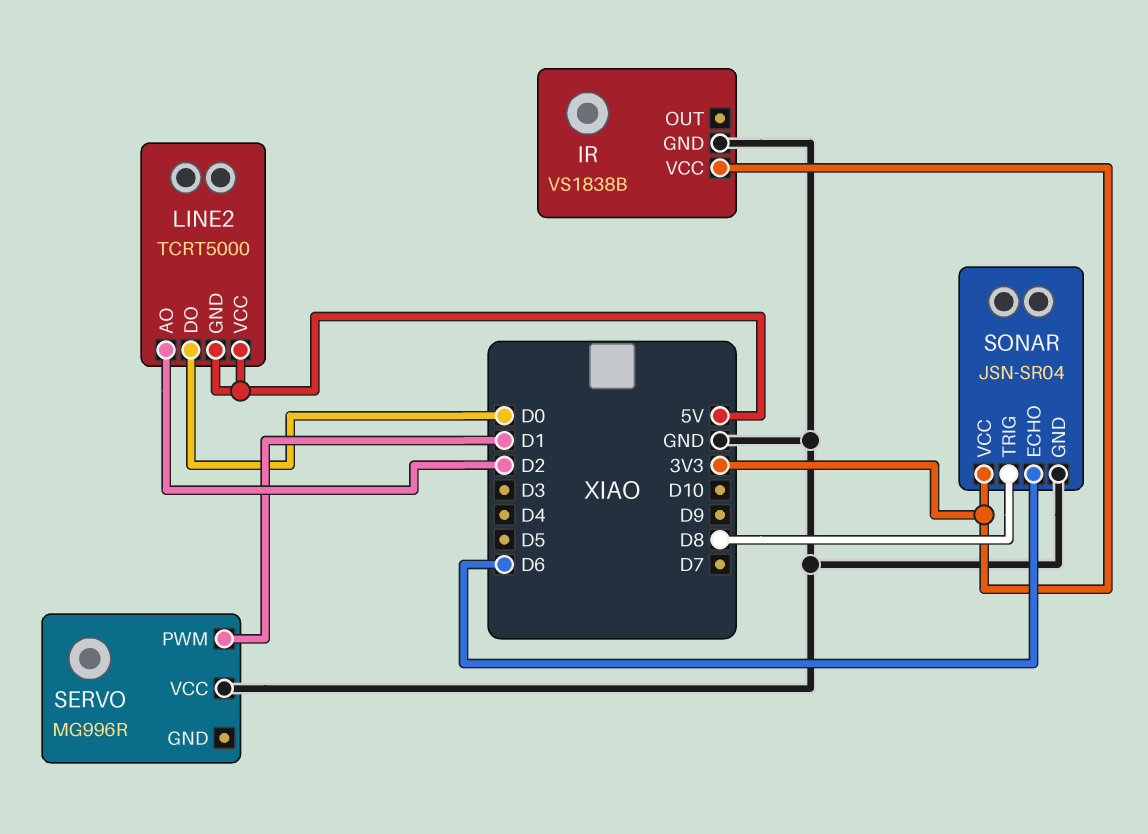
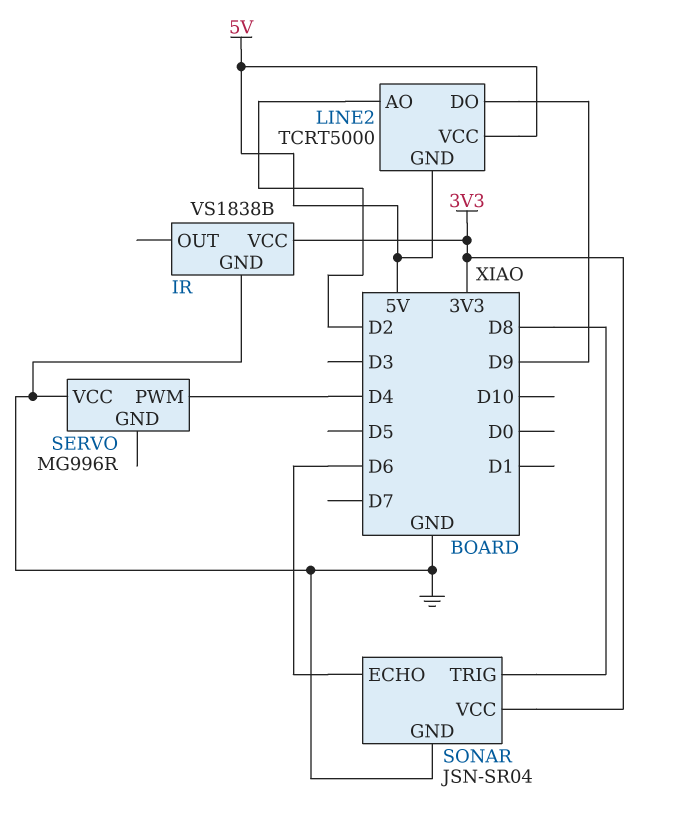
LINE2 pin DO: D0 -> D9
SERVO pin PWM: D1 -> D4

